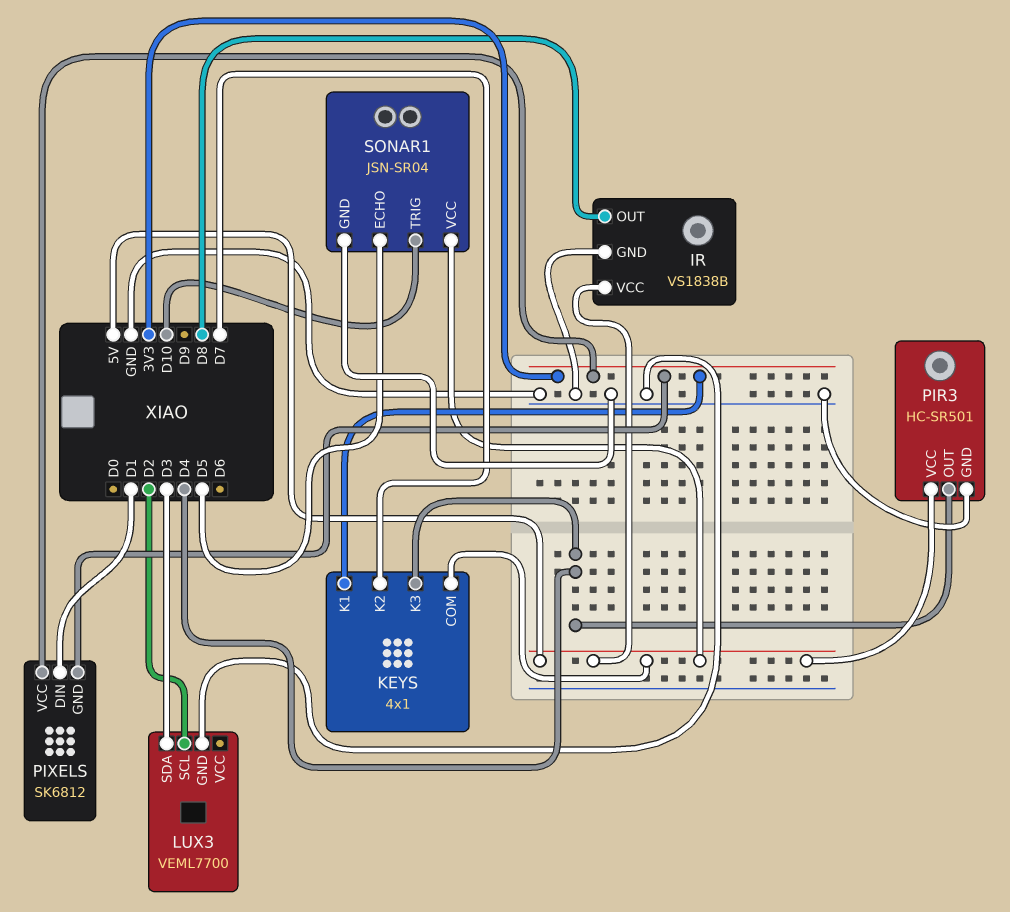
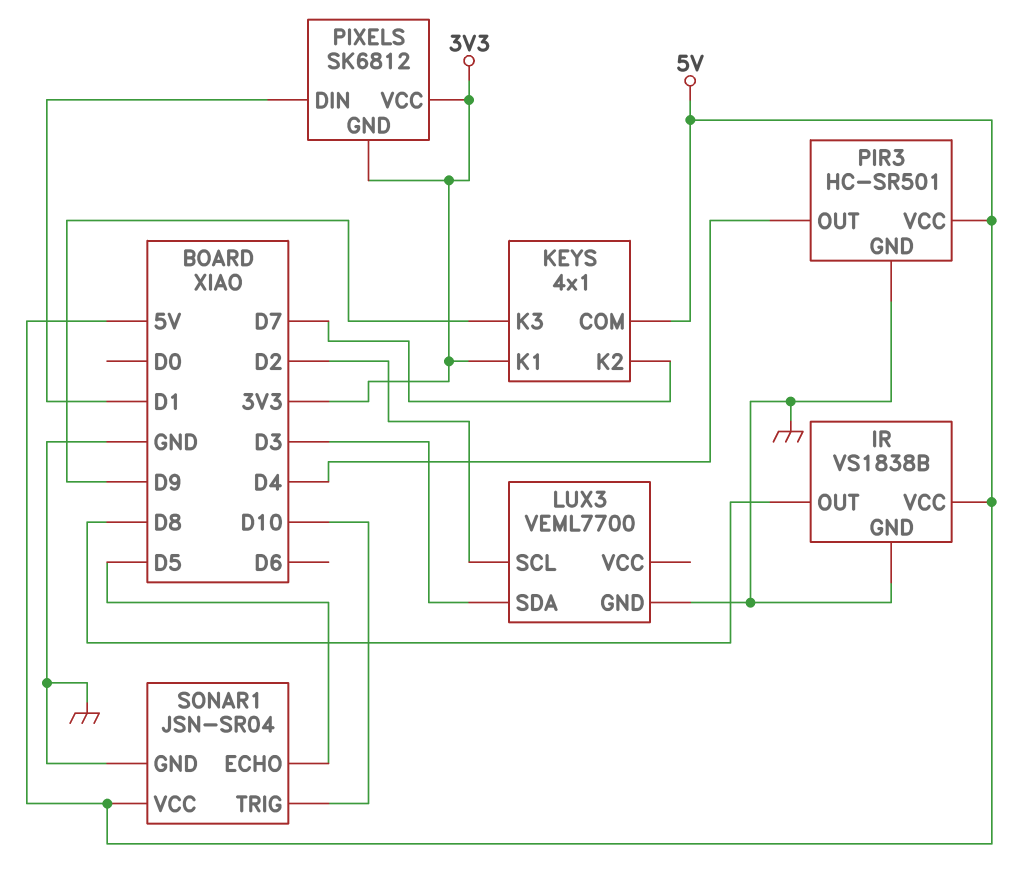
KEYS pin K3: D4 -> D9

